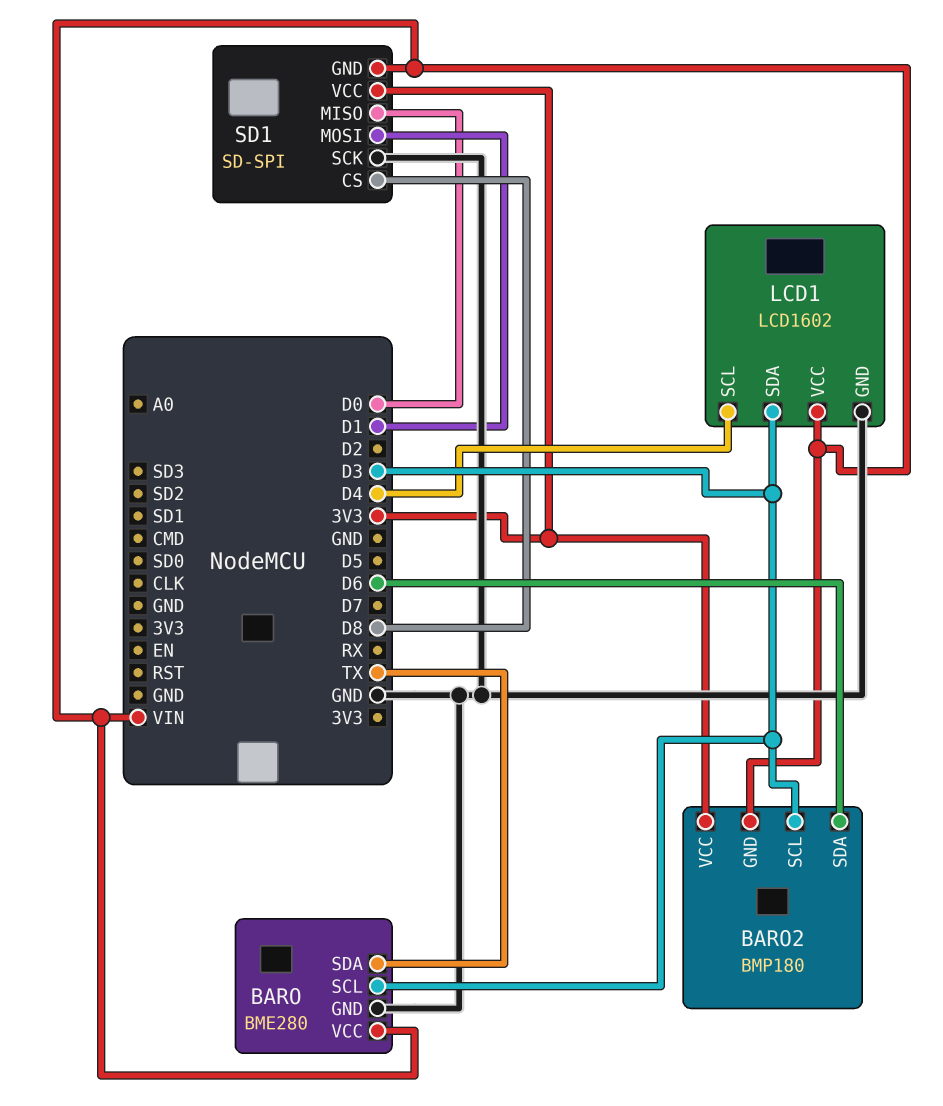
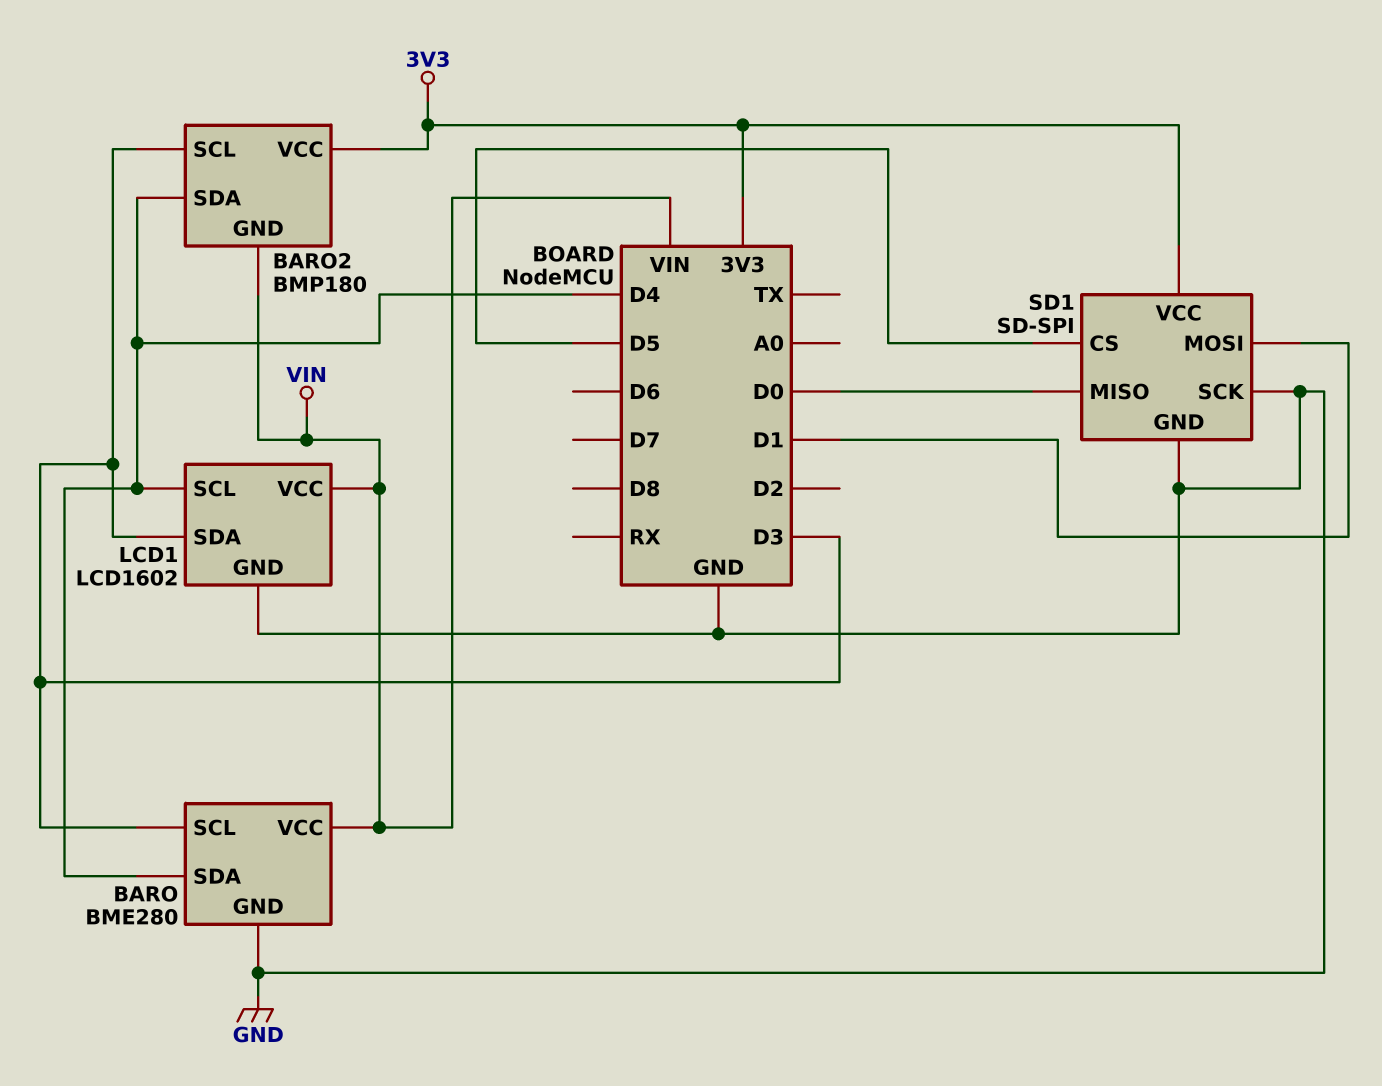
BARO pin SDA: TX -> D4
BARO2 pin SDA: D6 -> D4
SD1 pin CS: D8 -> D5
SD1 pin GND: VIN -> GND

